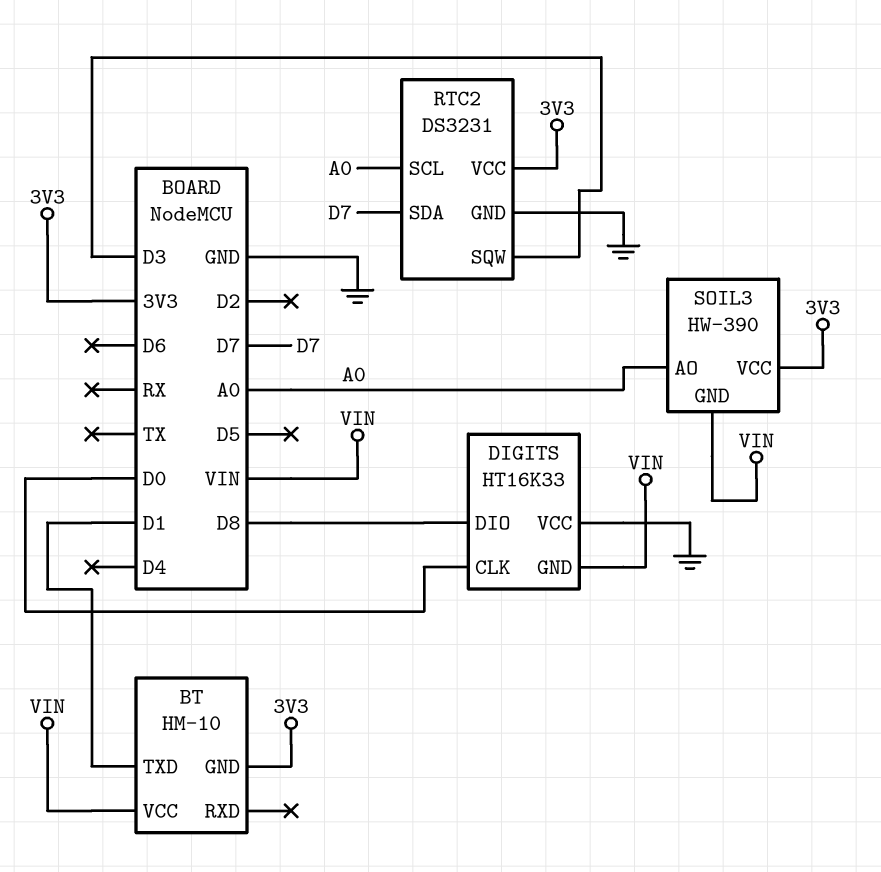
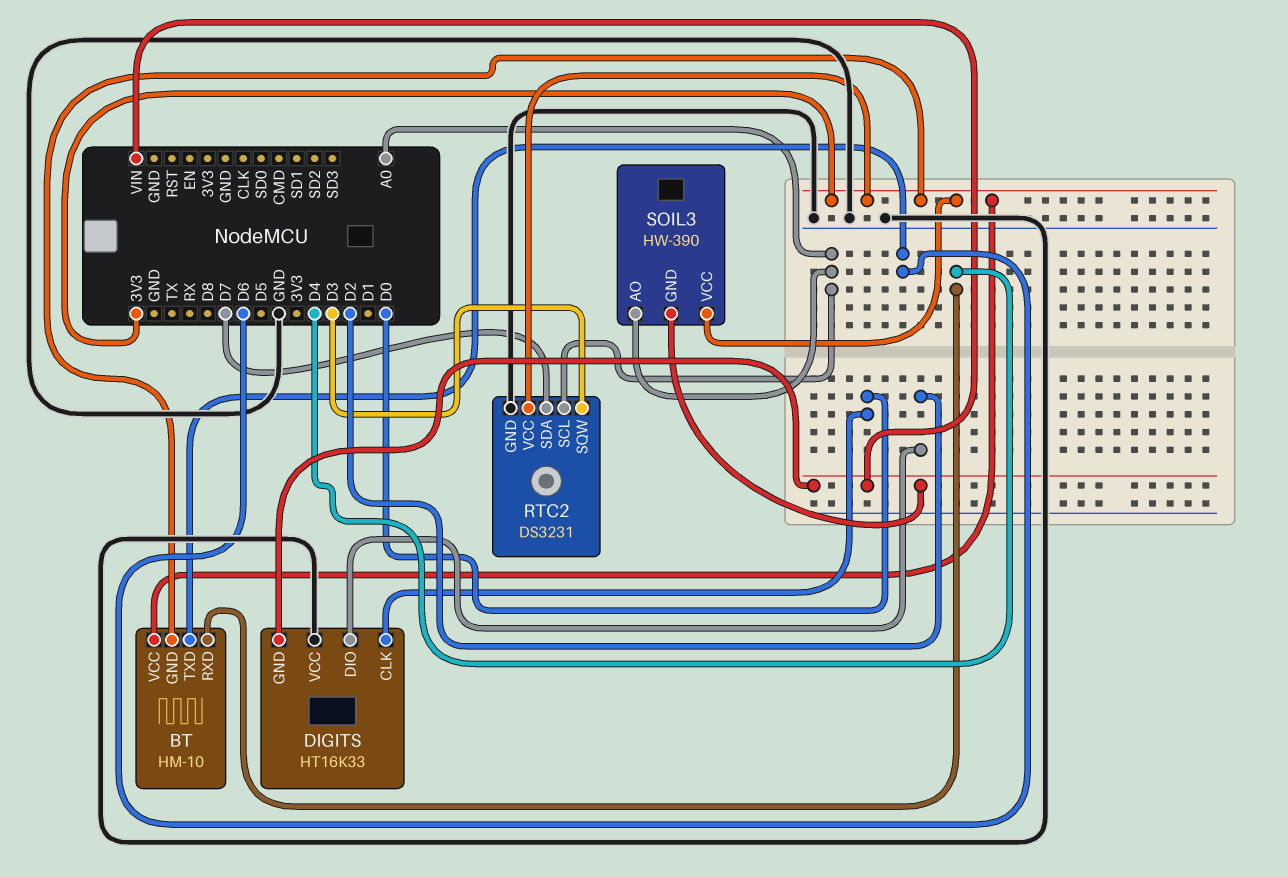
BT pin RXD: none -> D4
BT pin TXD: D1 -> D6
BT pin VCC: VIN -> 3V3
DIGITS pin DIO: D8 -> D2

